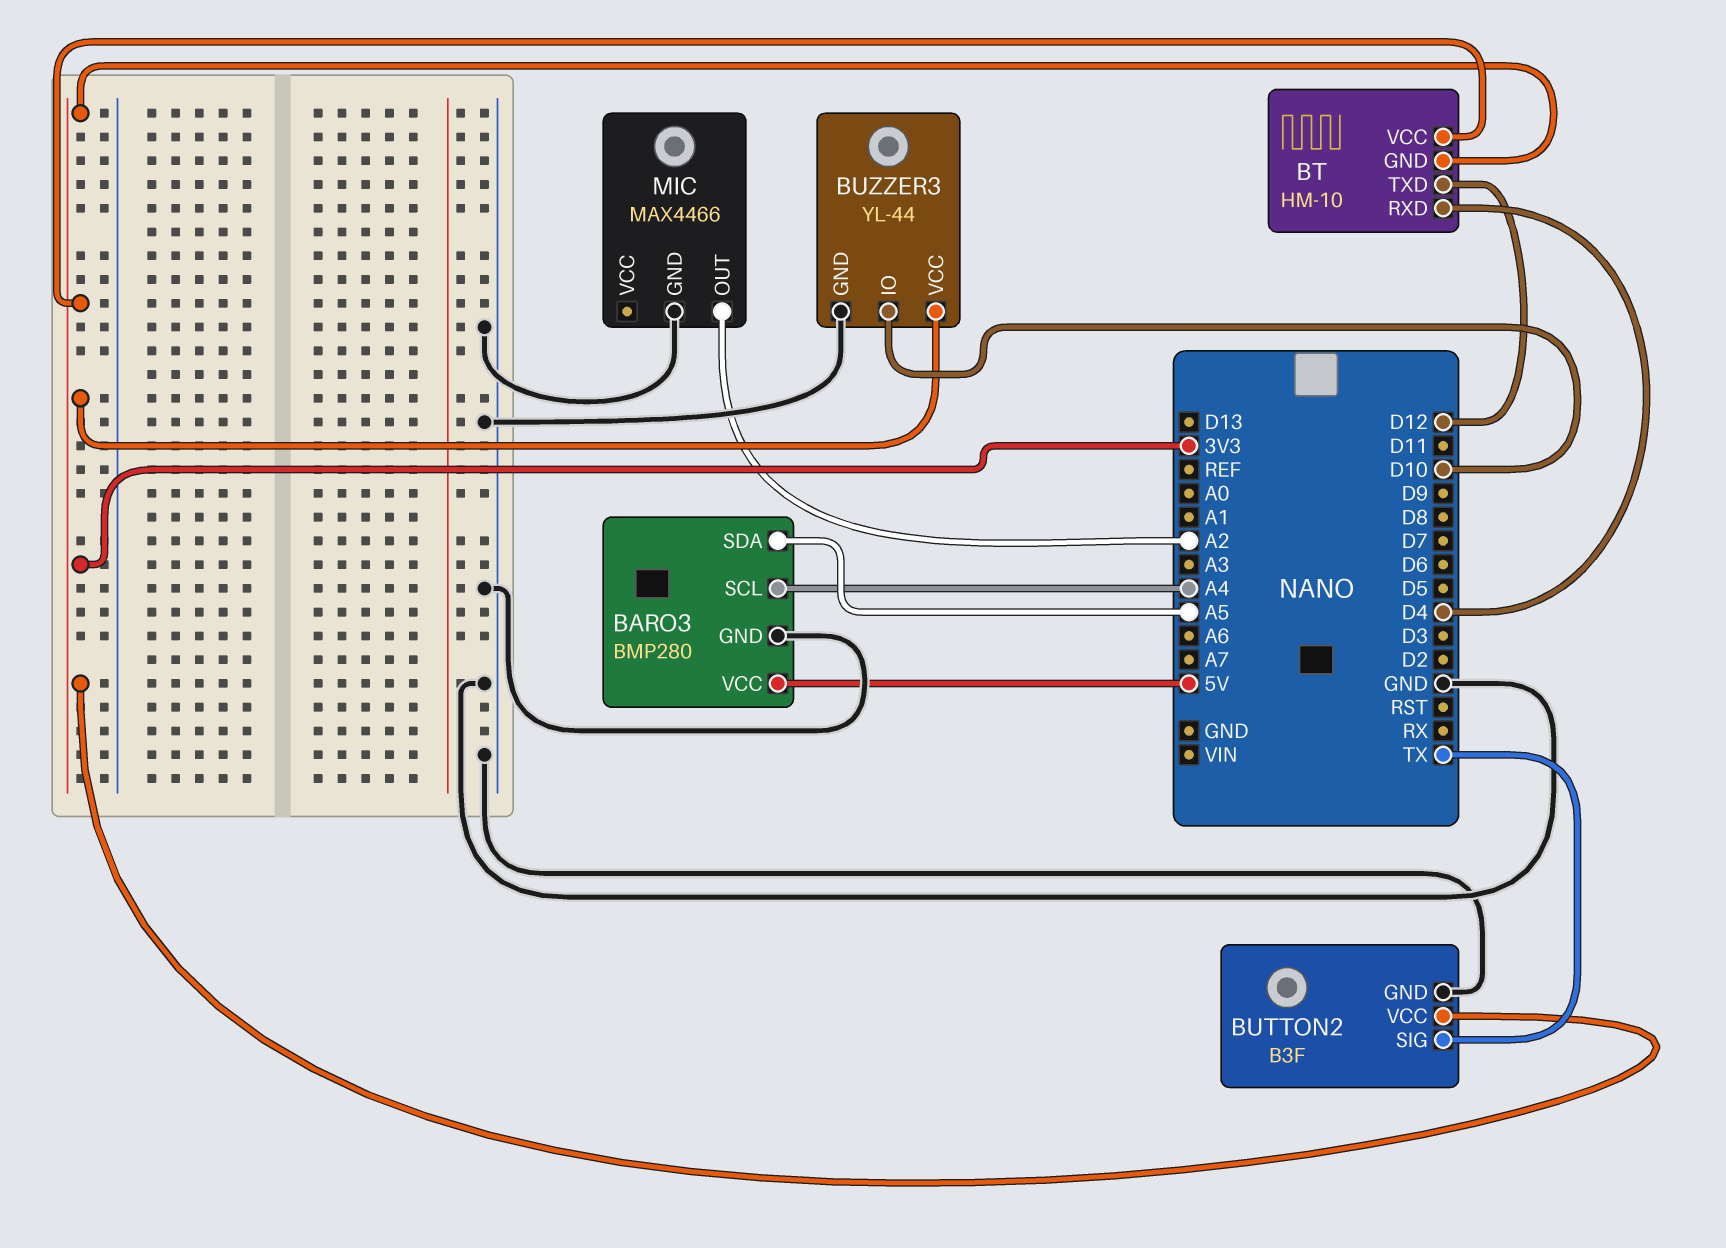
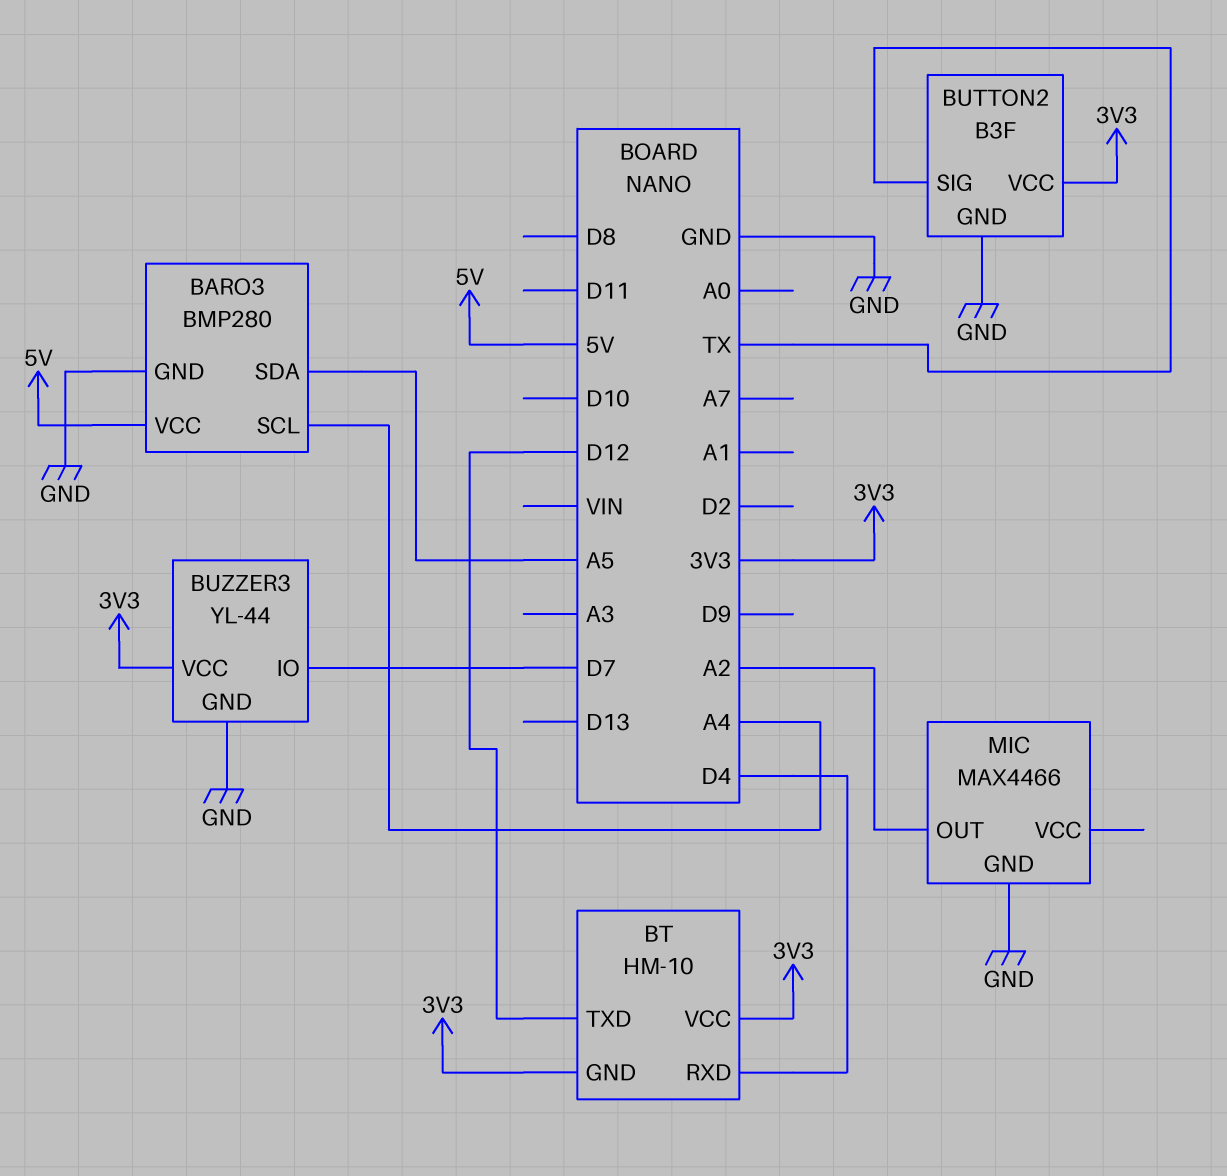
BUZZER3 pin IO: D10 -> D7

